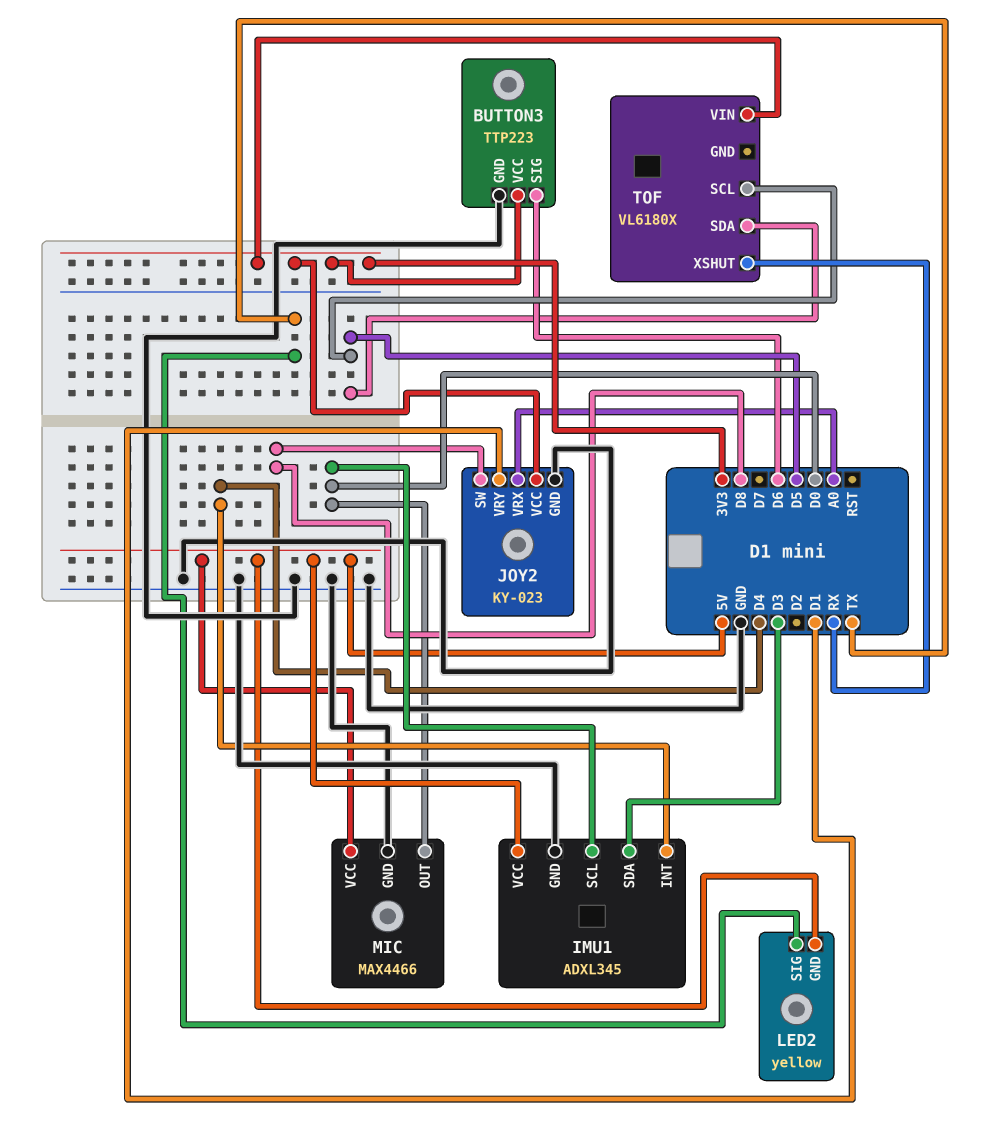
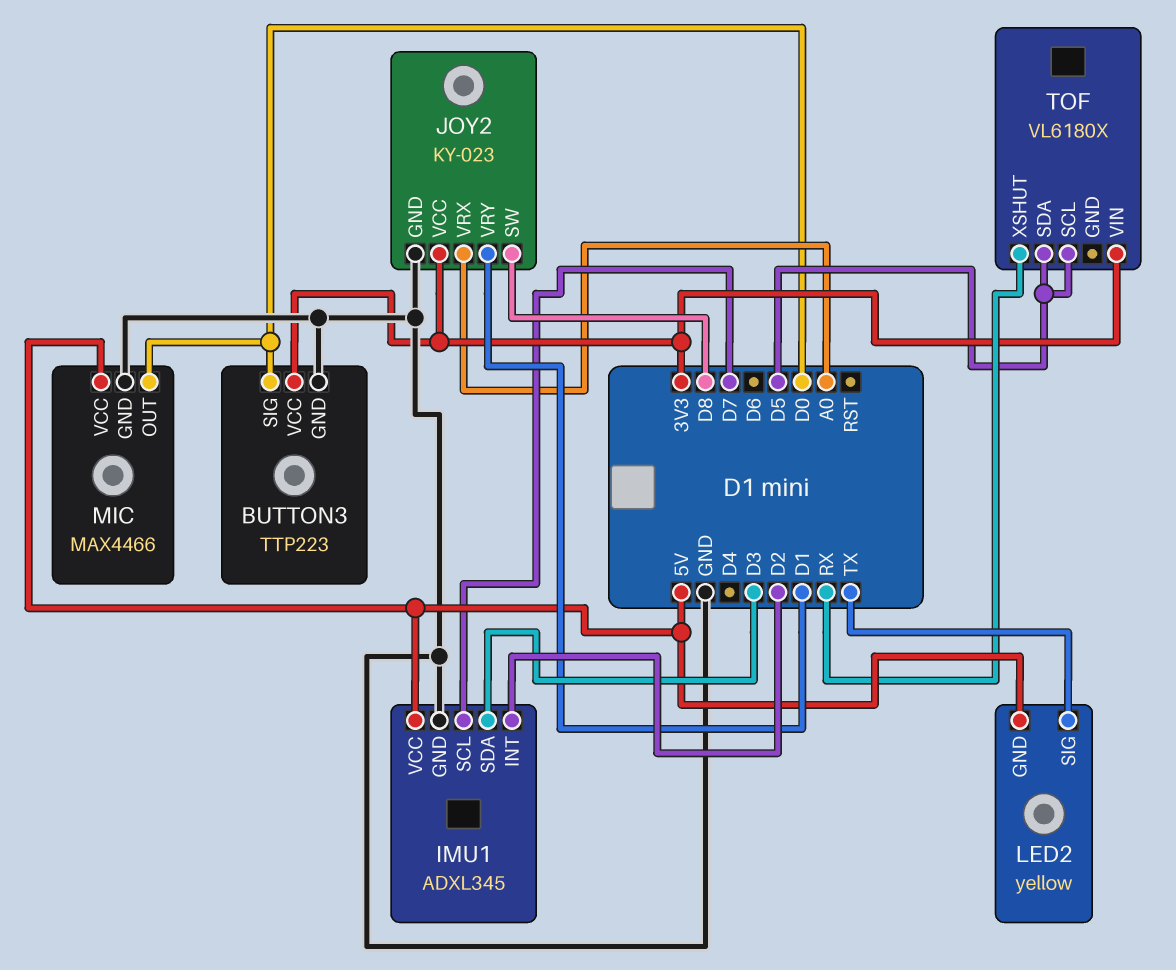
BUTTON3 pin SIG: D6 -> D0
IMU1 pin INT: D4 -> D2
IMU1 pin SCL: D0 -> D7

